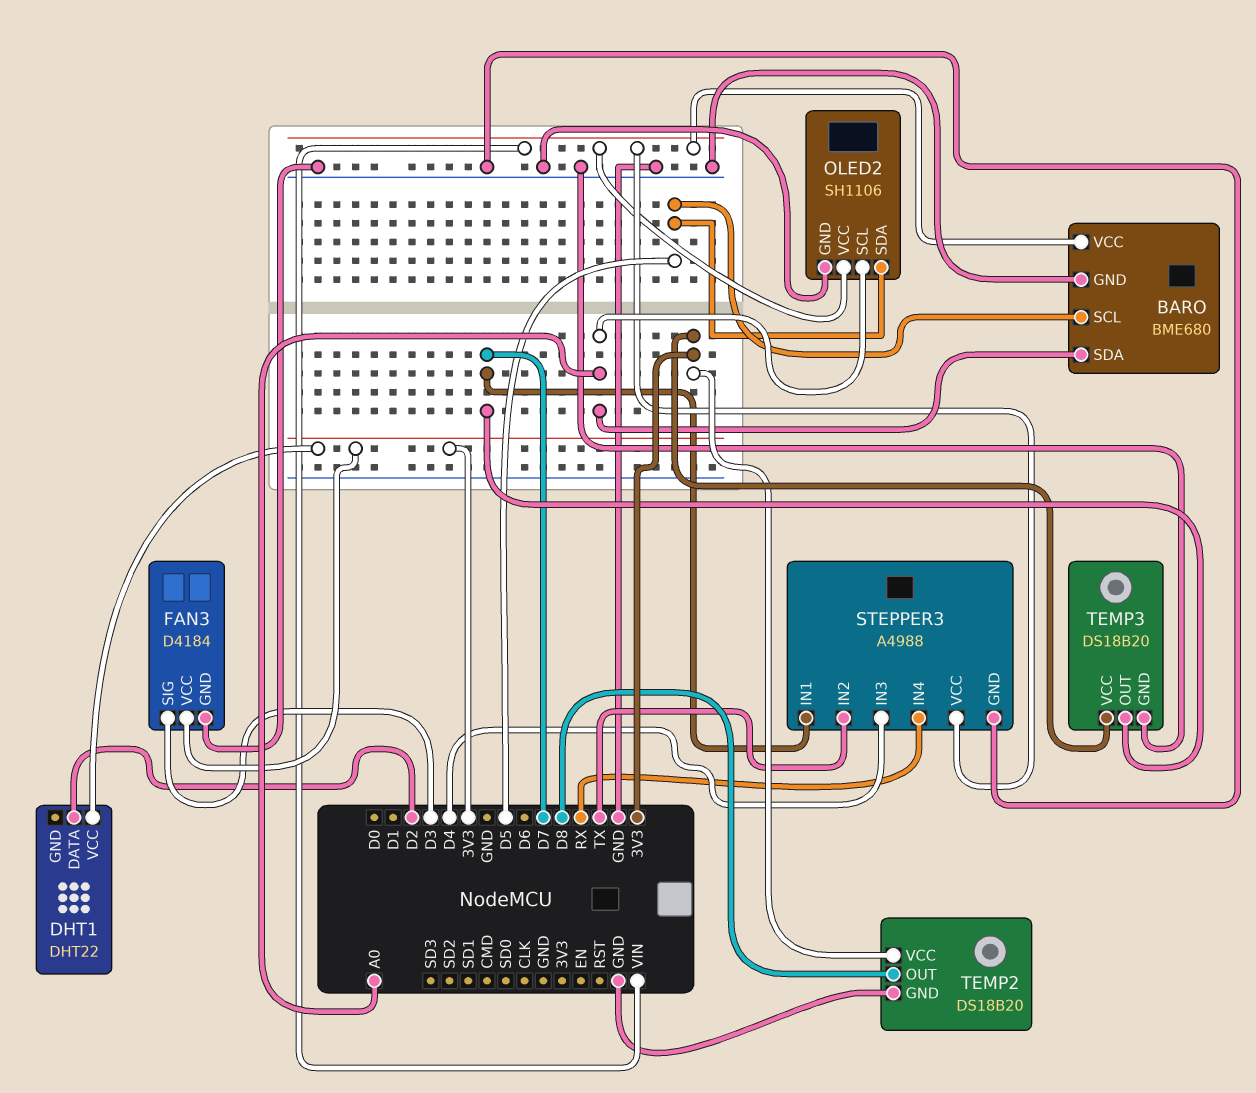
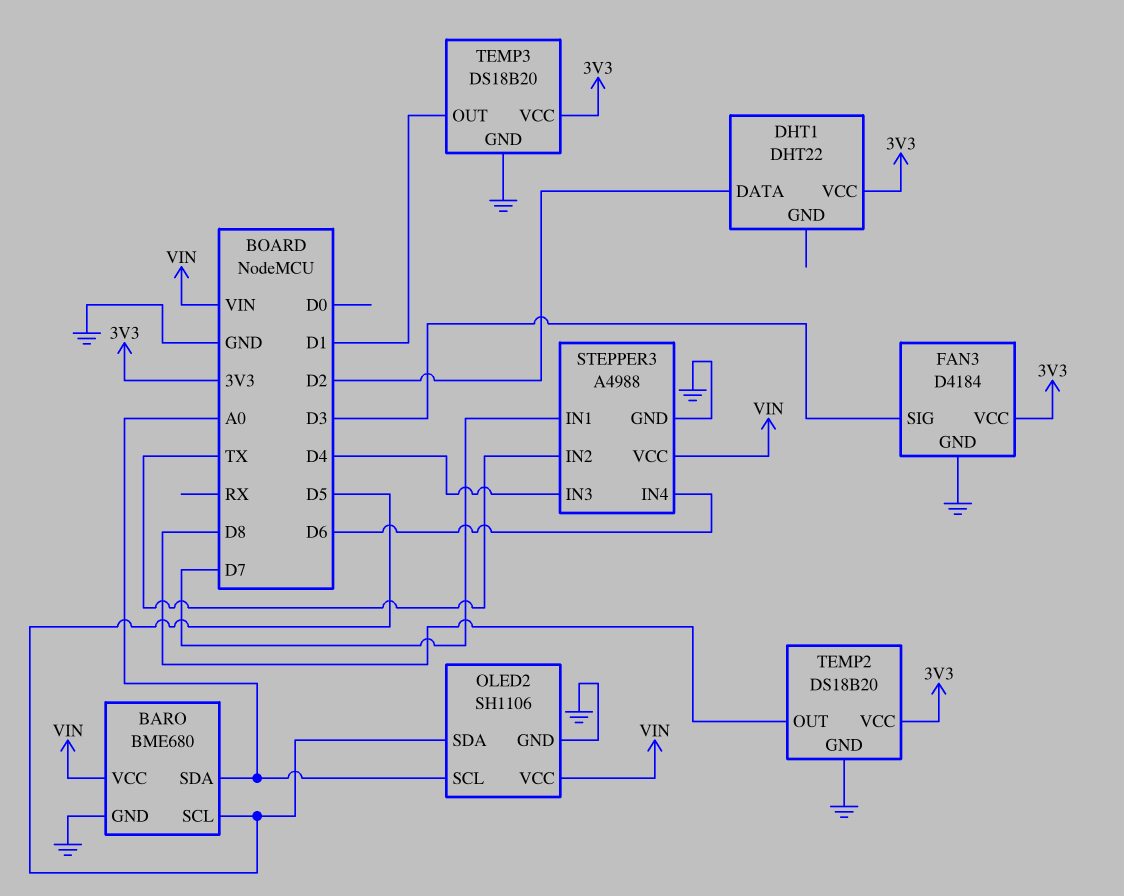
STEPPER3 pin IN4: RX -> D6
TEMP3 pin OUT: D7 -> D1

